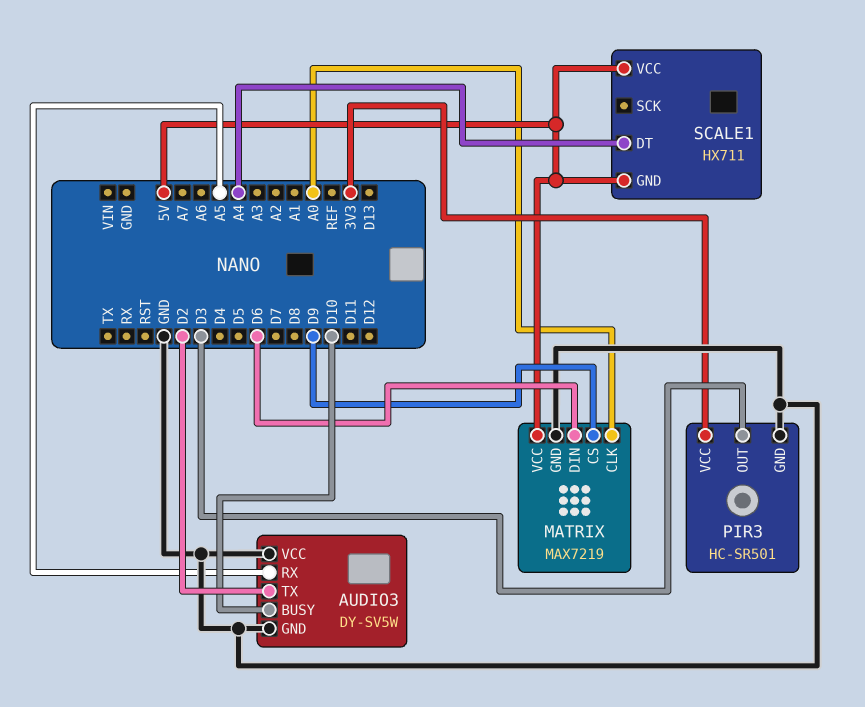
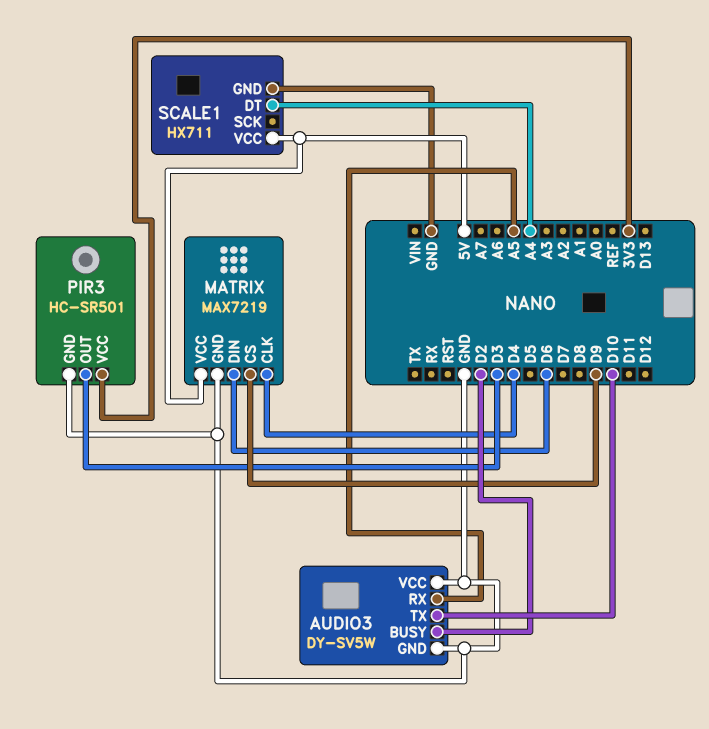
AUDIO3 pin BUSY: D10 -> D2
AUDIO3 pin TX: D2 -> D10
MATRIX pin CLK: A0 -> D4
SCALE1 pin GND: 5V -> GND

